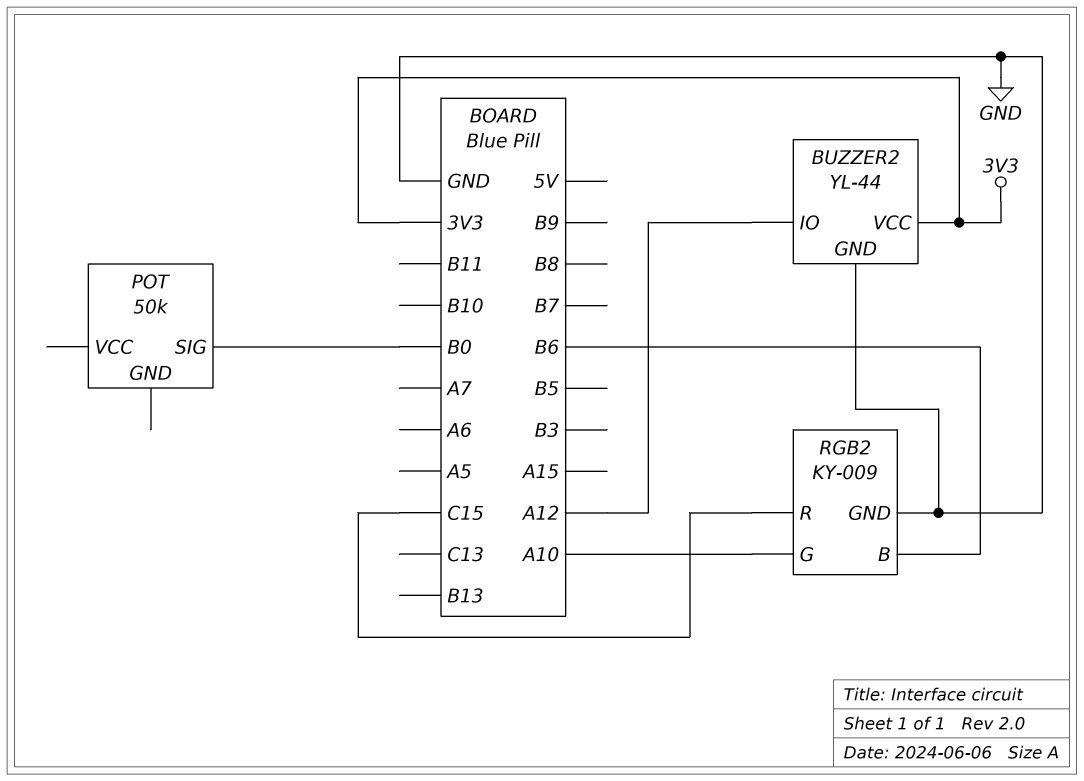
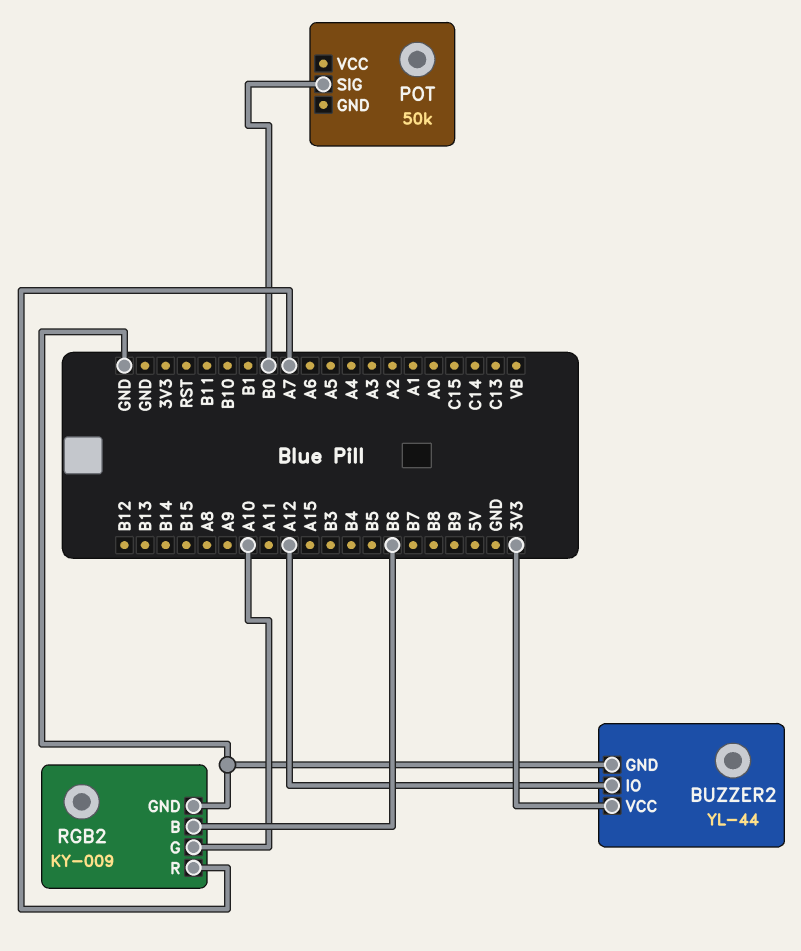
RGB2 pin R: C15 -> A7

